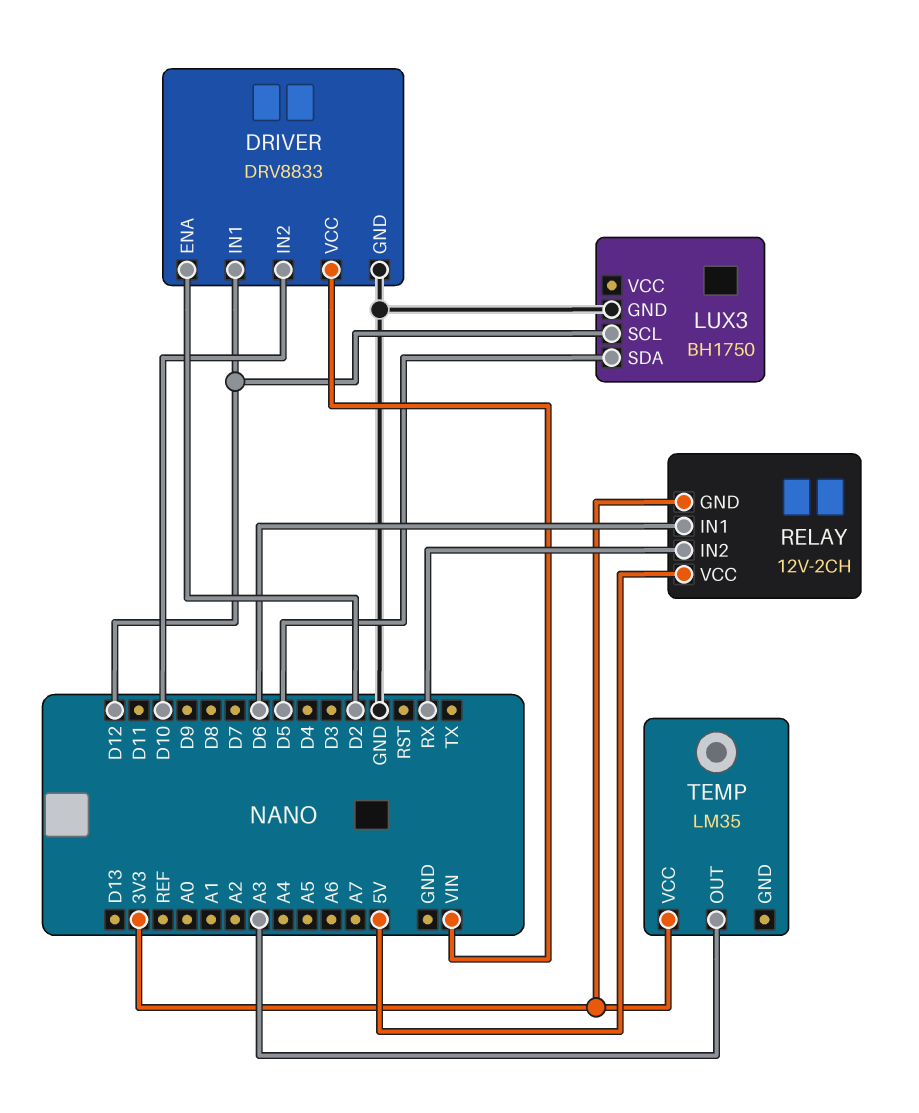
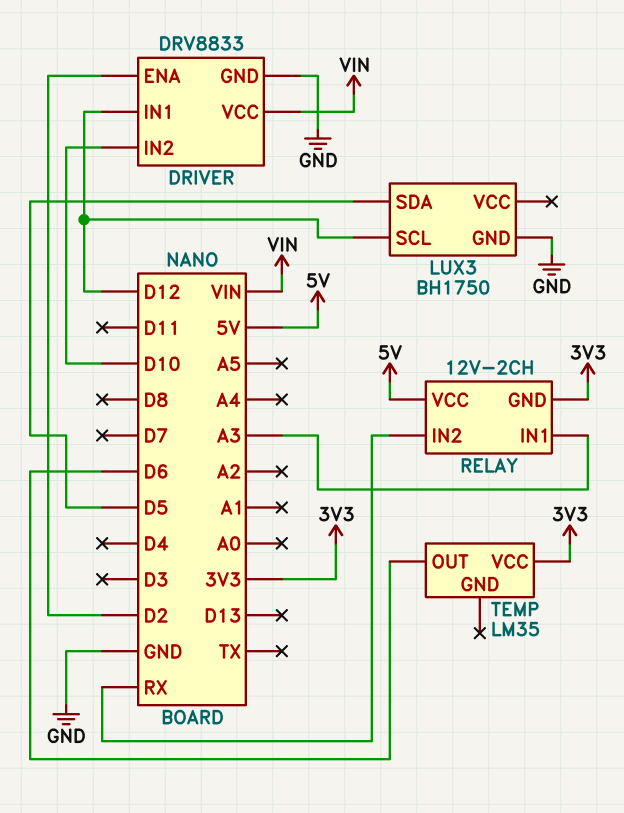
RELAY pin IN1: D6 -> A3
TEMP pin OUT: A3 -> D6

